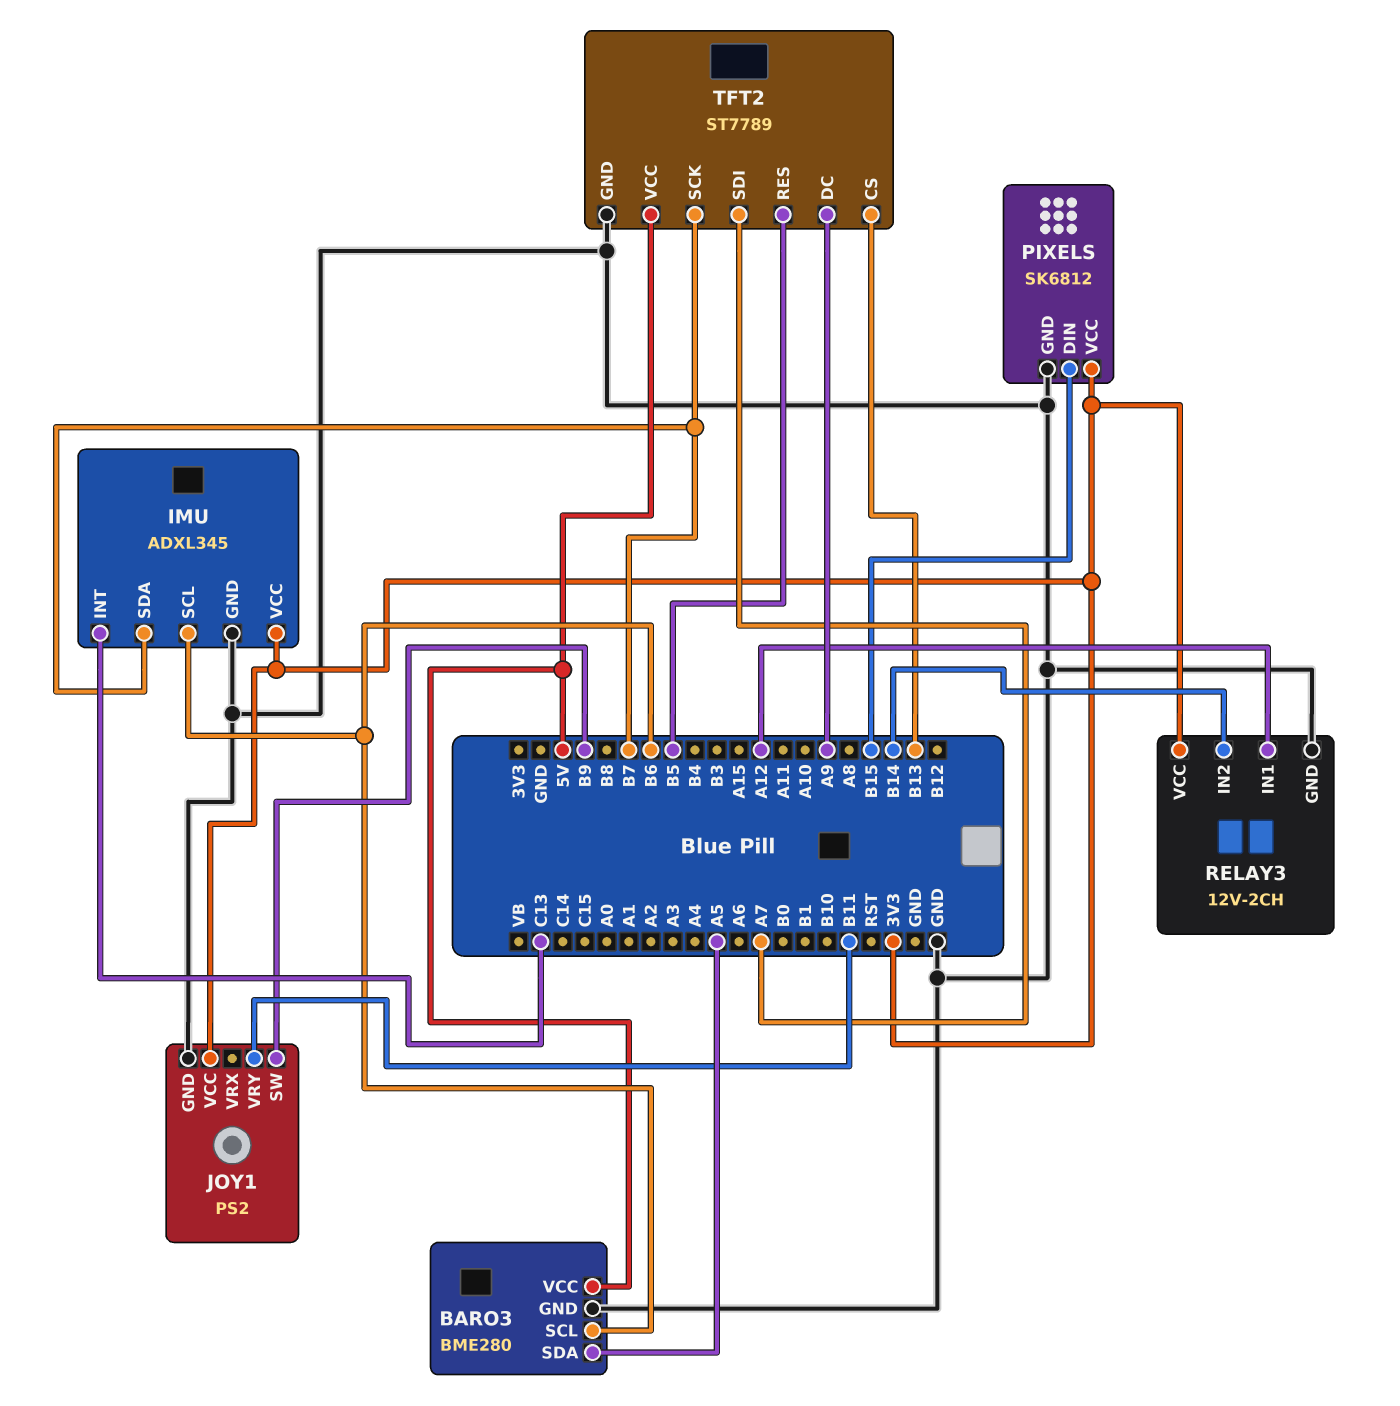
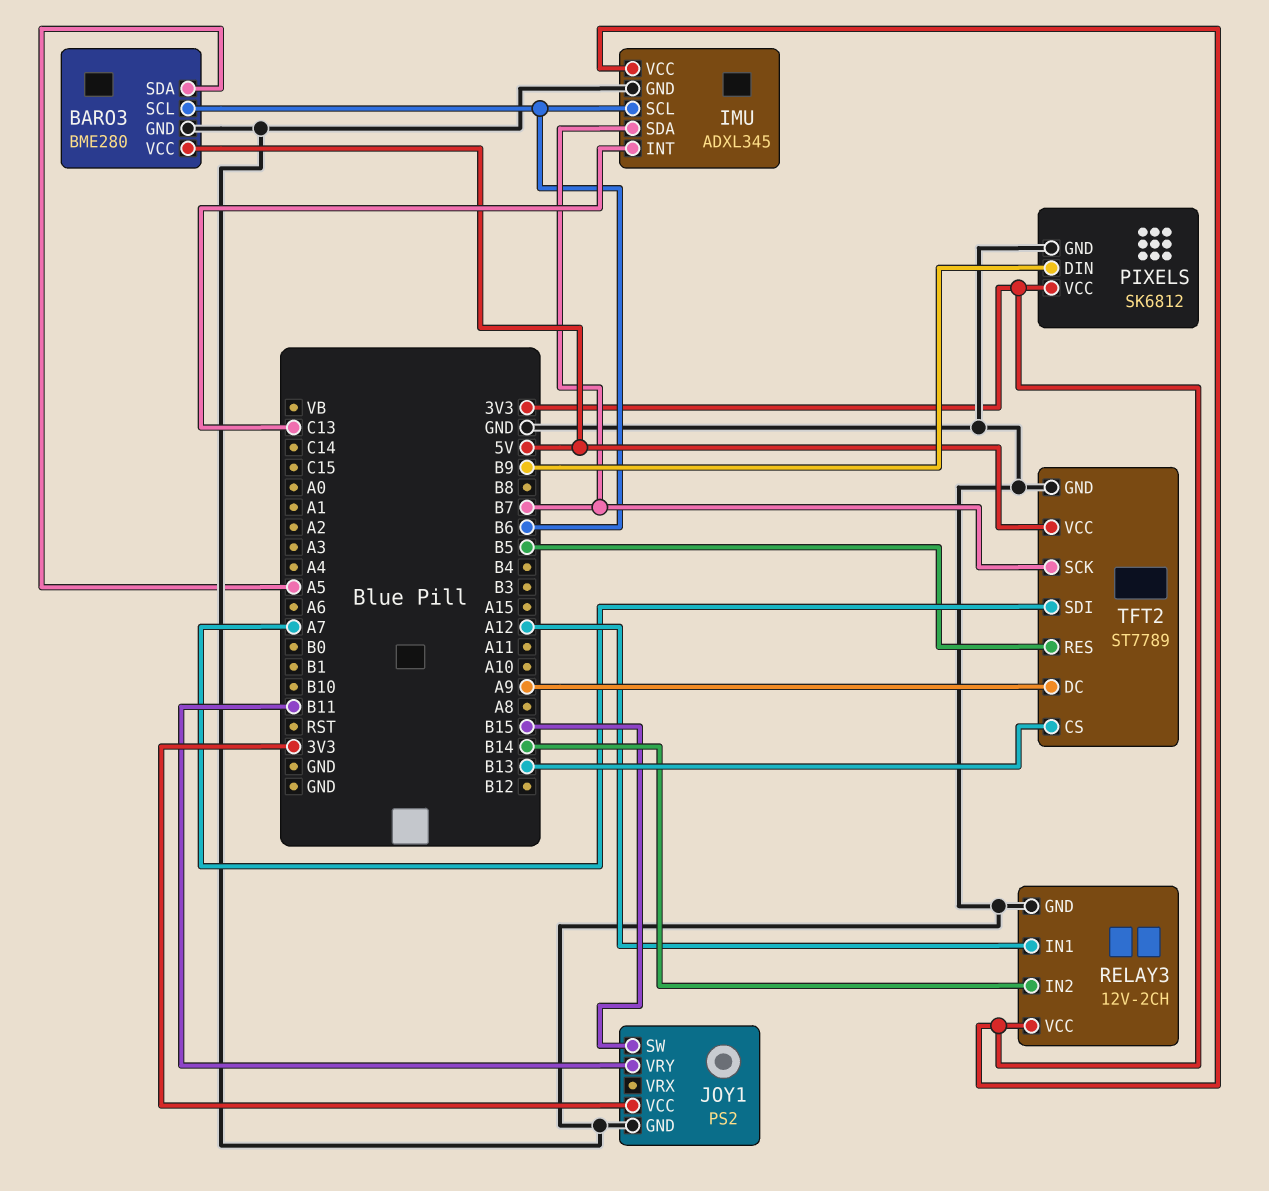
JOY1 pin SW: B9 -> B15
PIXELS pin DIN: B15 -> B9

